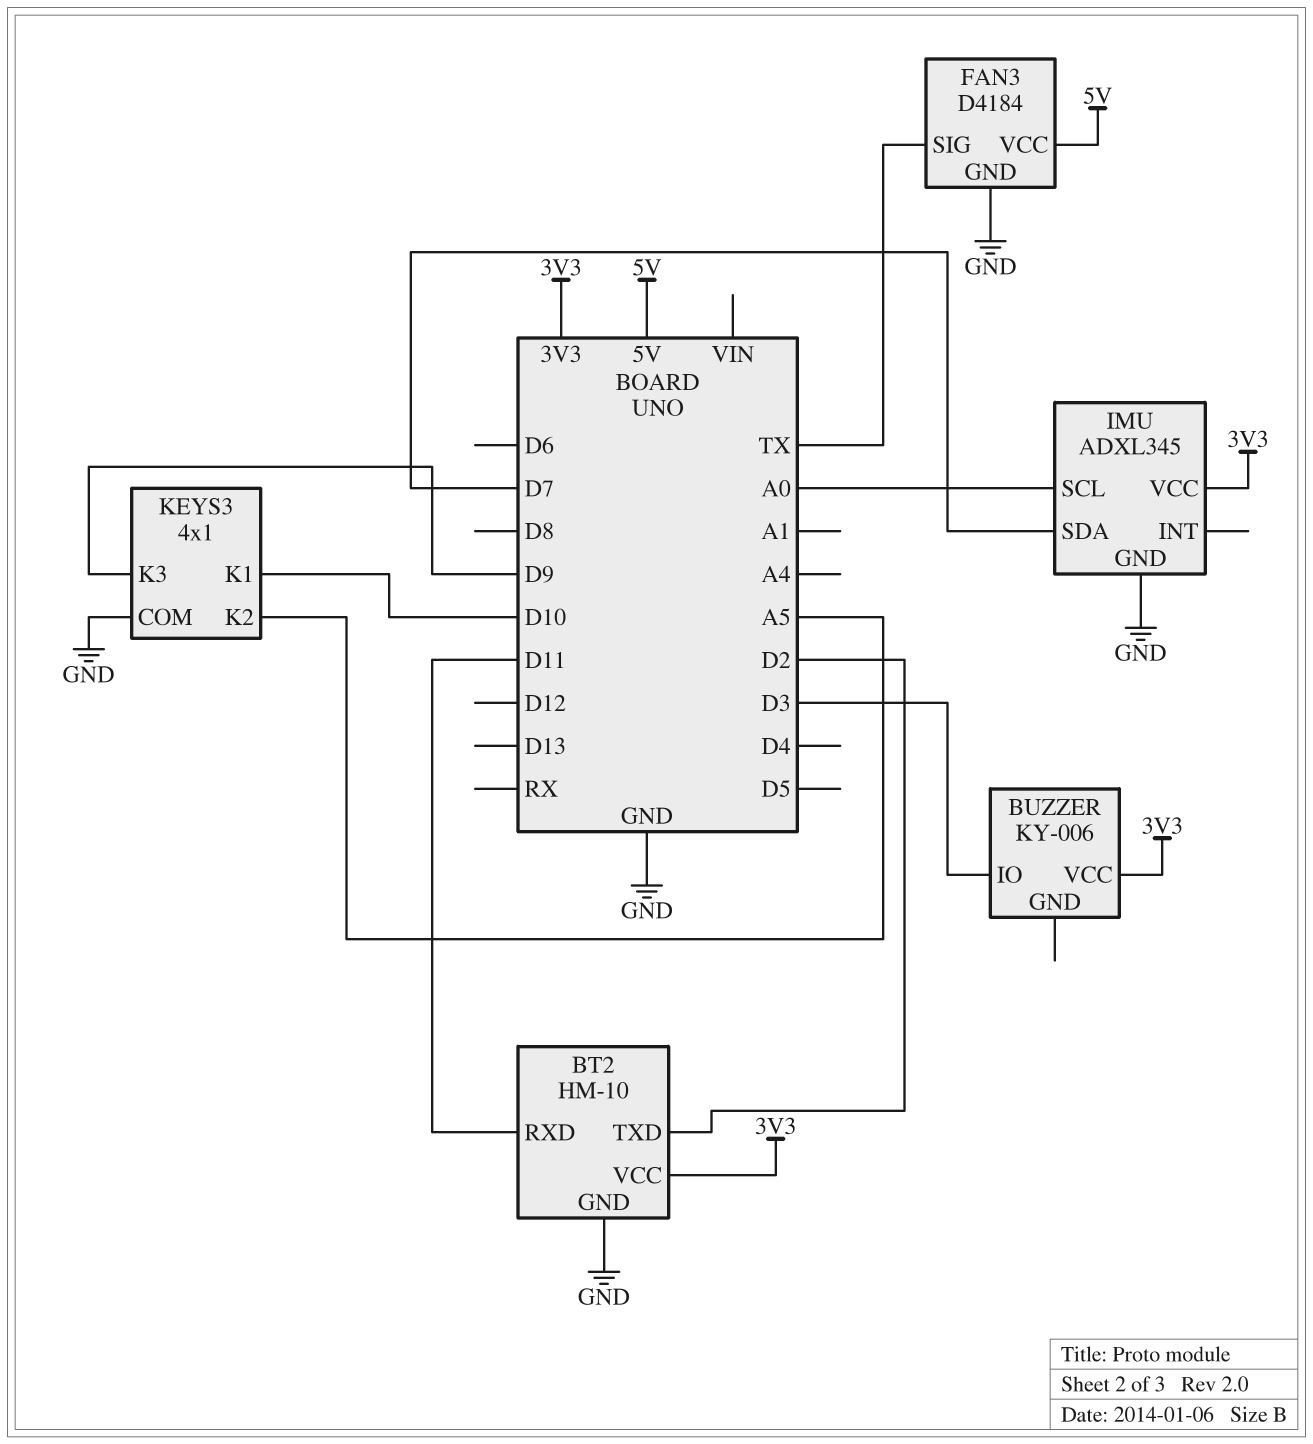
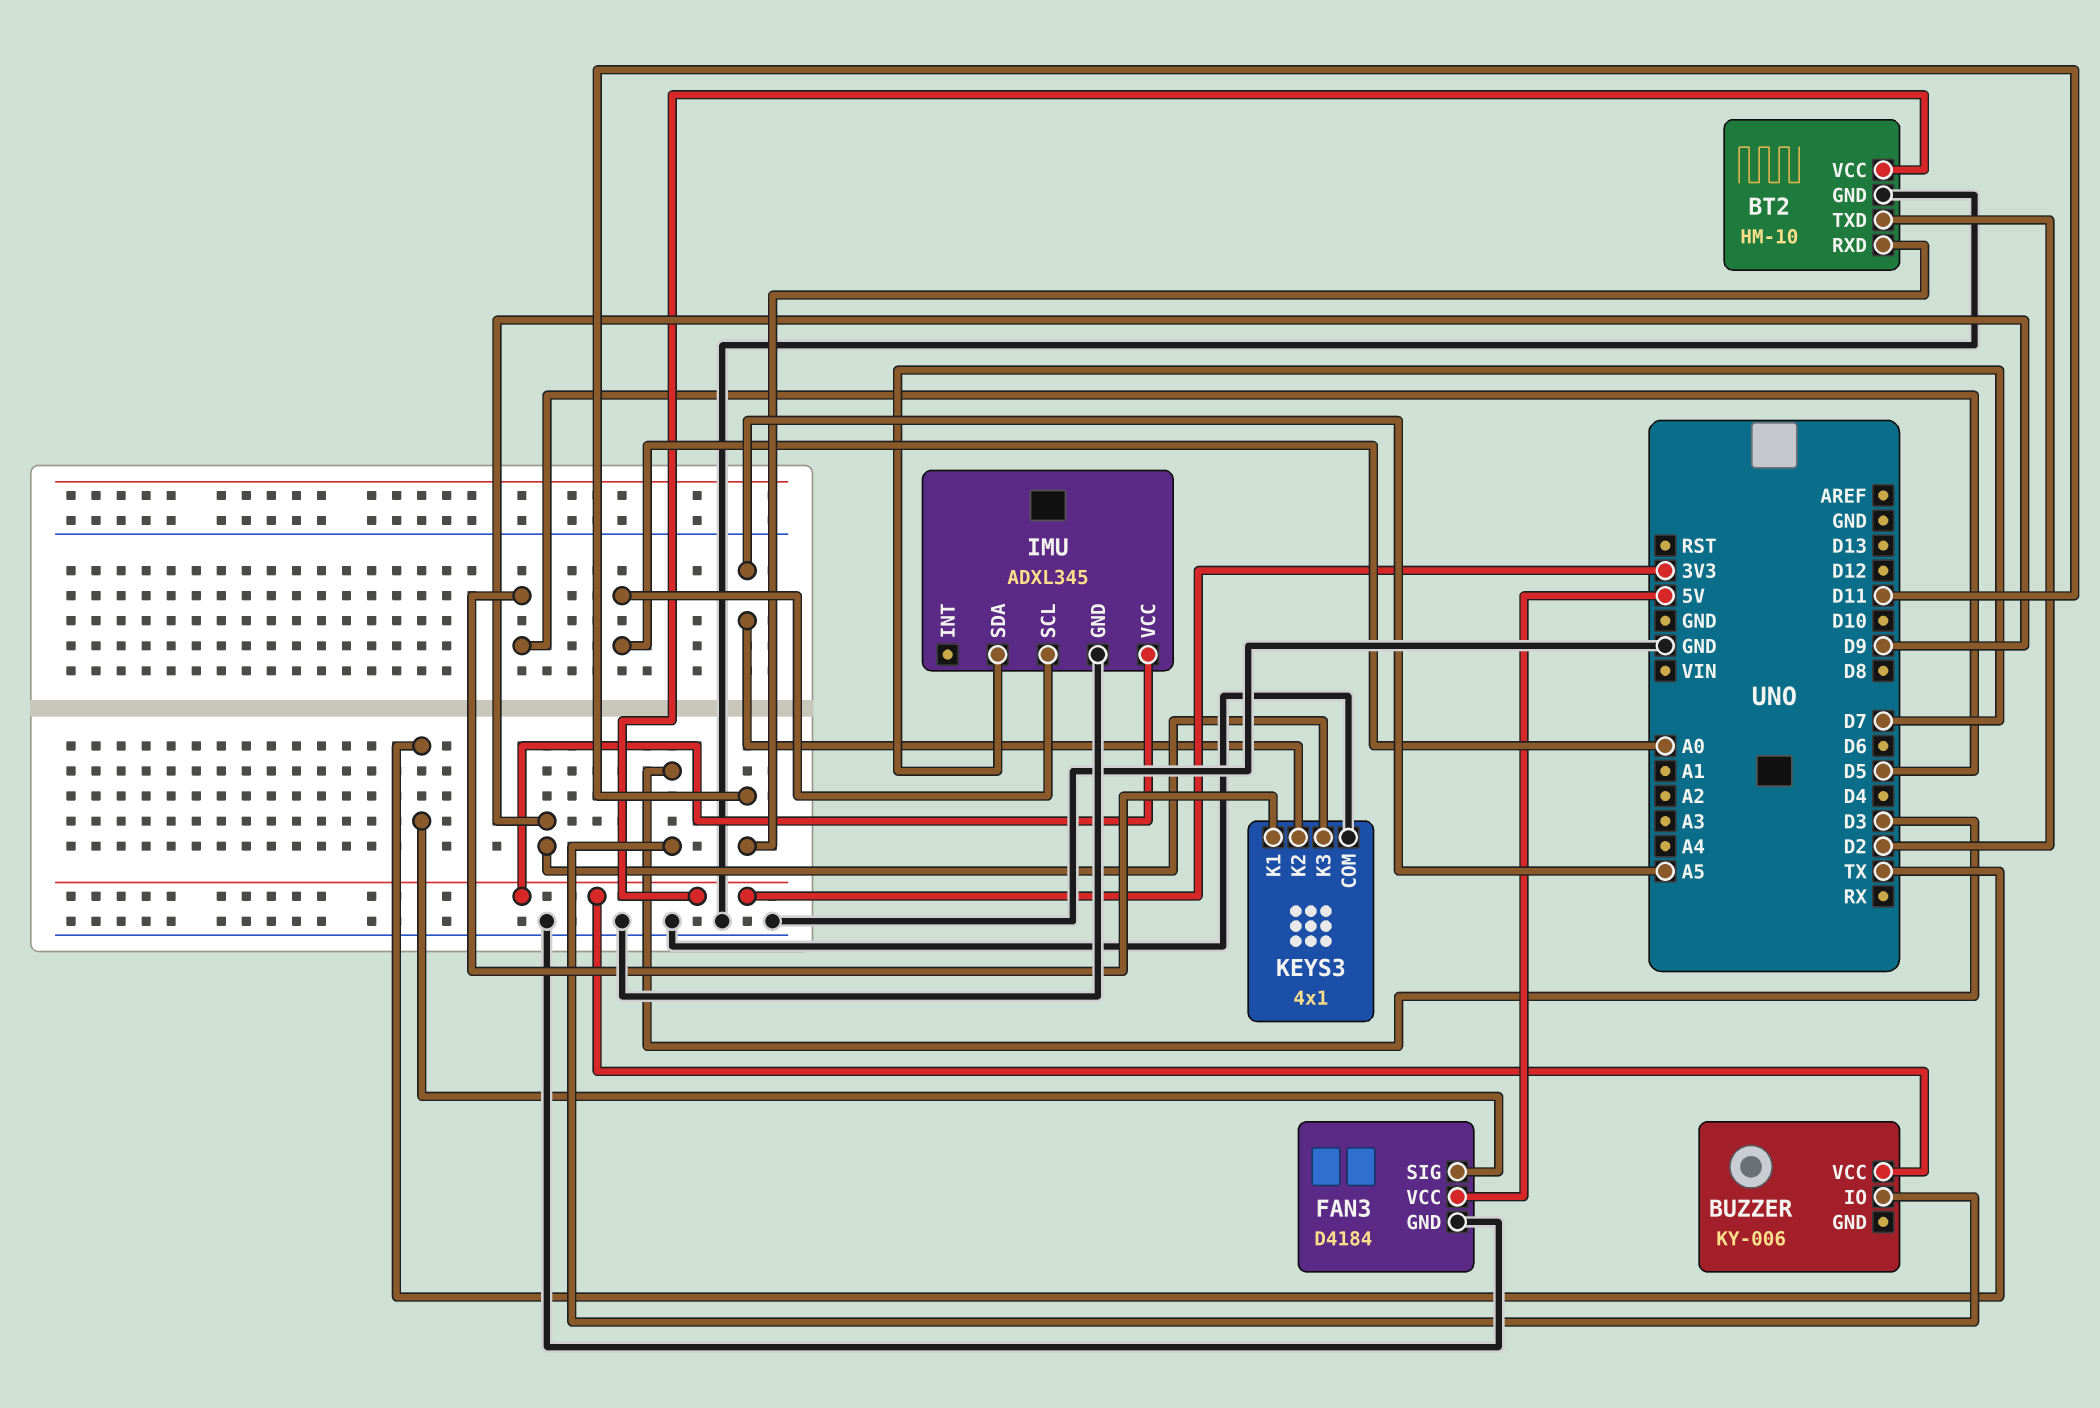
KEYS3 pin K1: D10 -> D5

